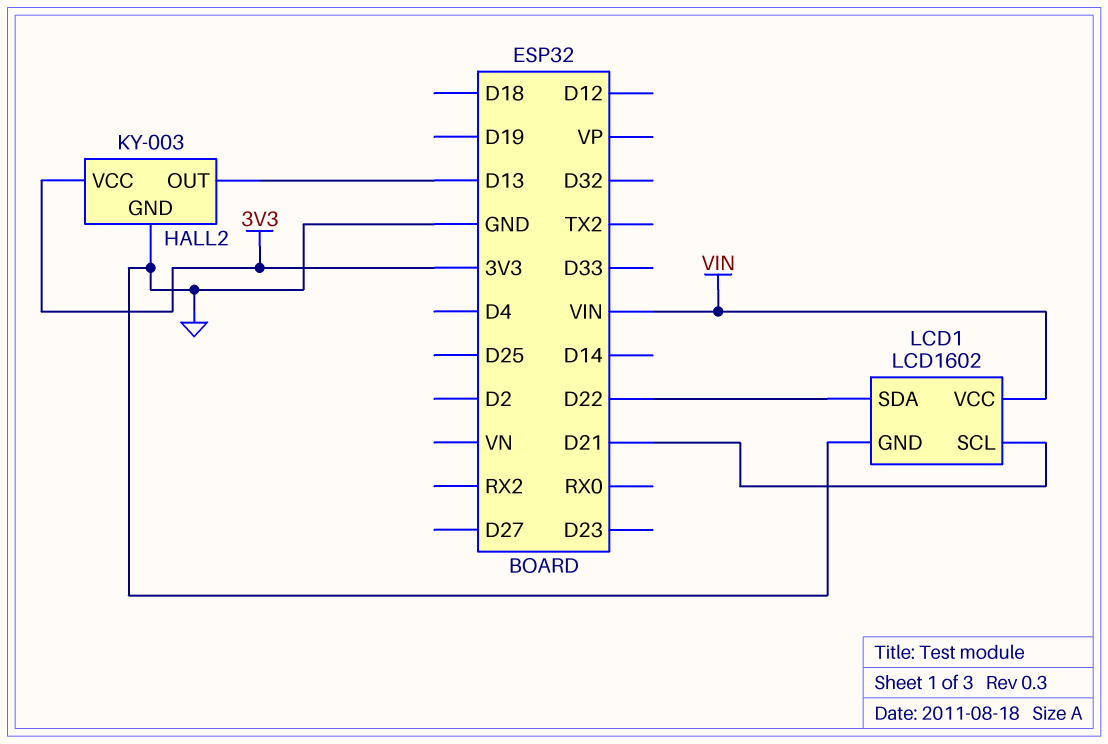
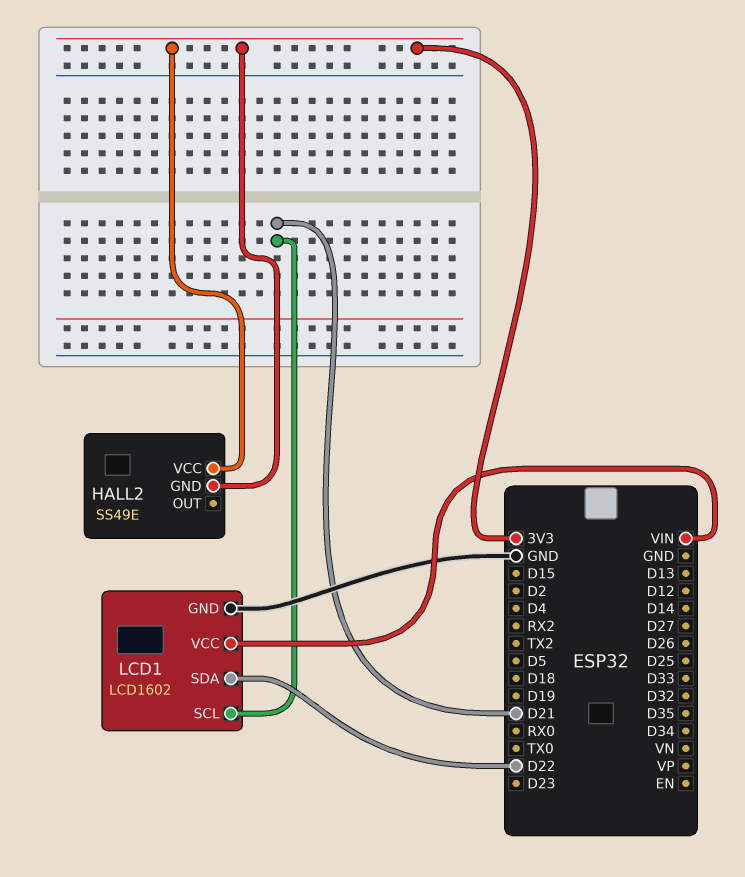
HALL2: KY-003 -> SS49E
HALL2 pin GND: GND -> 3V3
HALL2 pin OUT: D13 -> none

